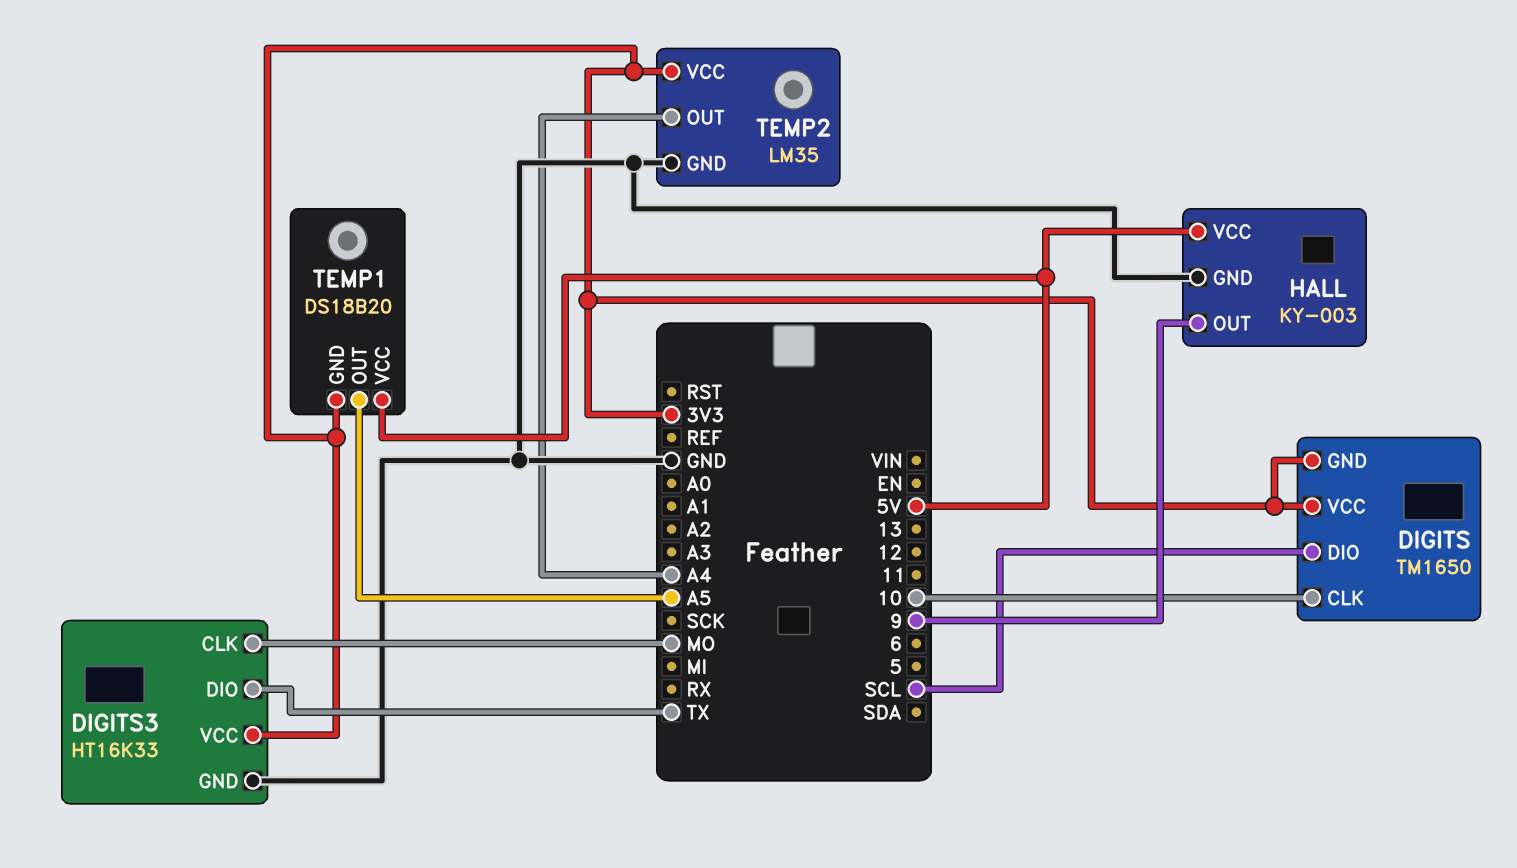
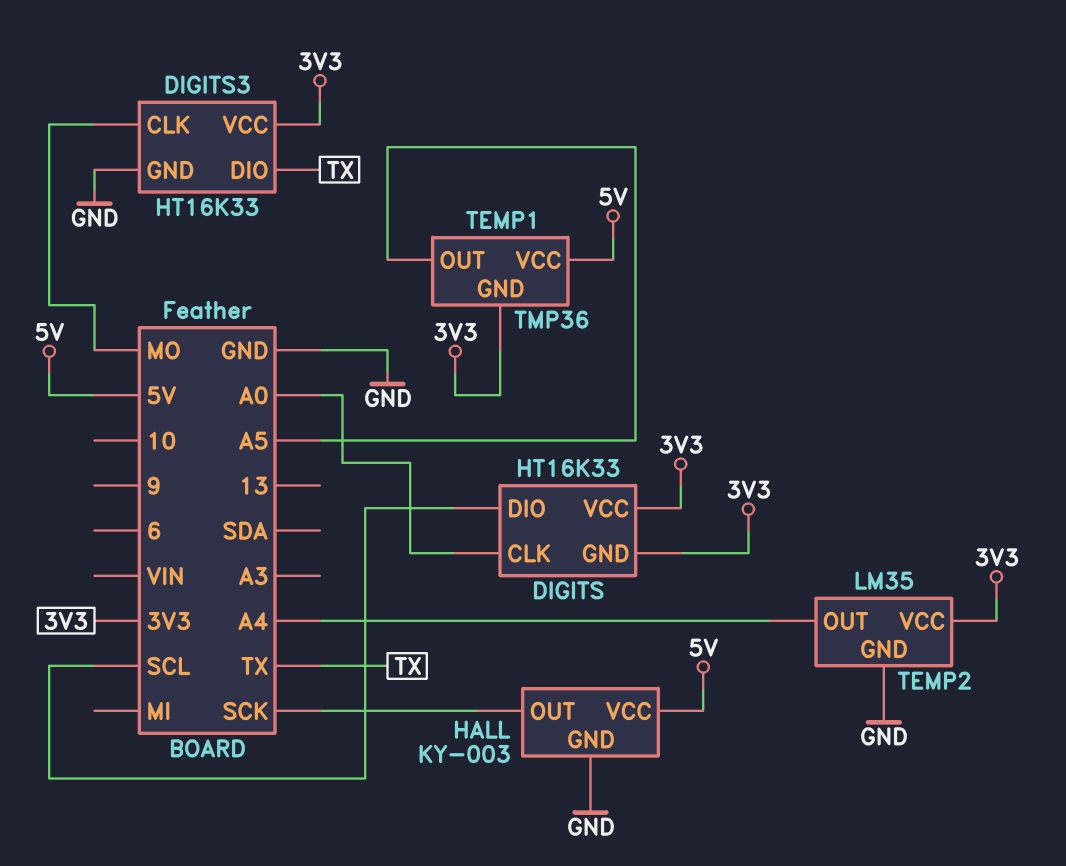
DIGITS: TM1650 -> HT16K33
DIGITS pin CLK: 10 -> A0
HALL pin OUT: 9 -> SCK
TEMP1: DS18B20 -> TMP36

